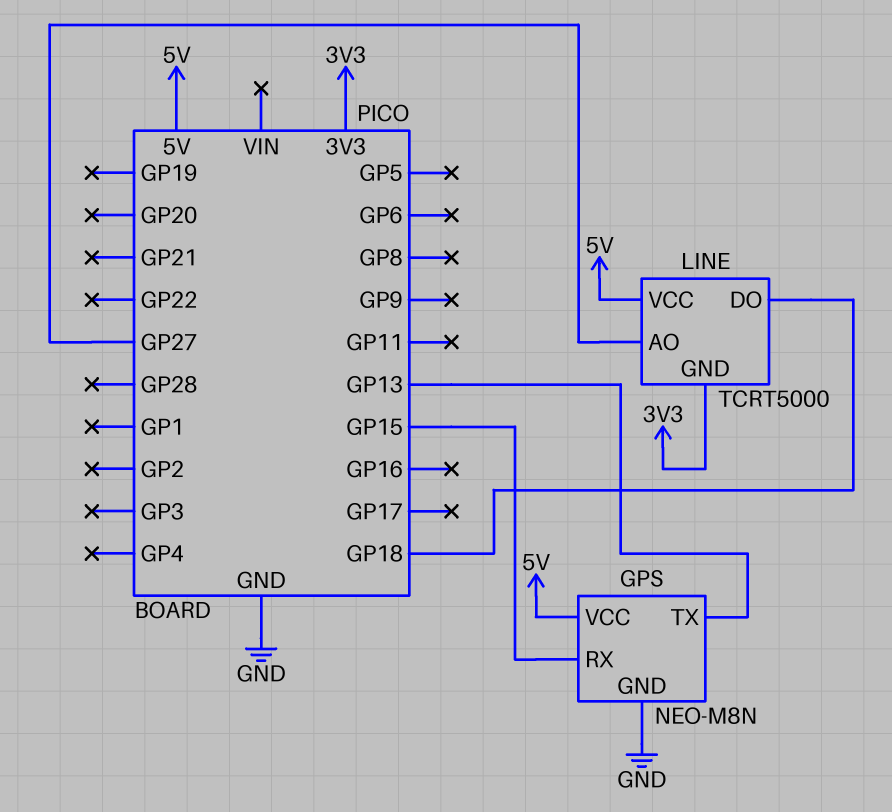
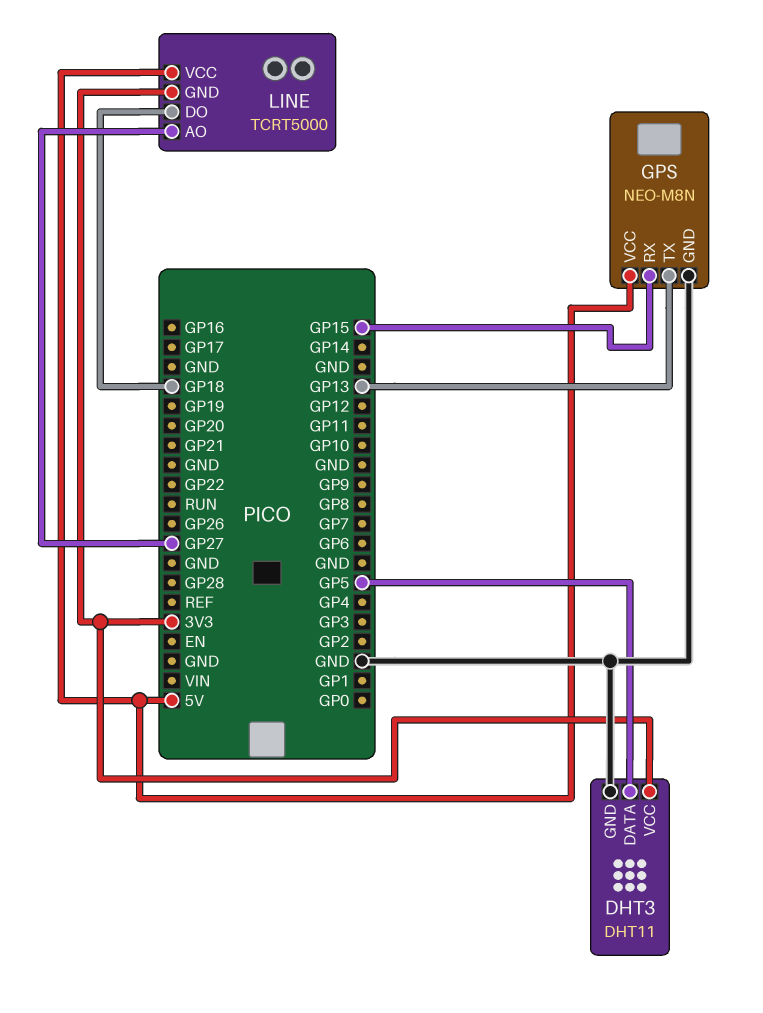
DHT3: none -> DHT11
DHT3 pin DATA: none -> GP5
DHT3 pin GND: none -> GND
DHT3 pin VCC: none -> 3V3

